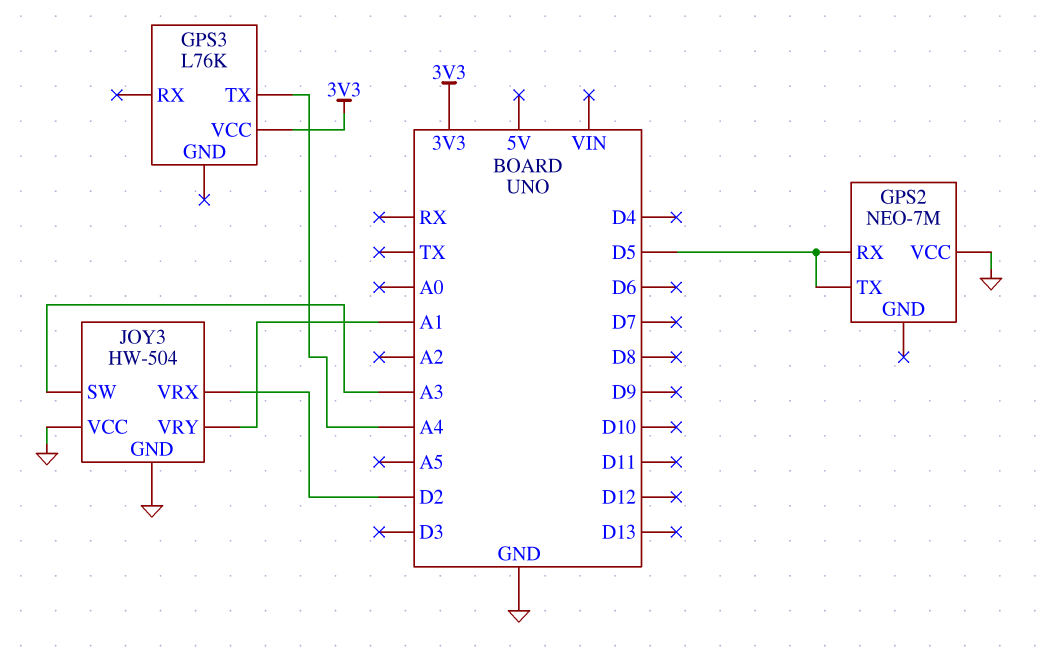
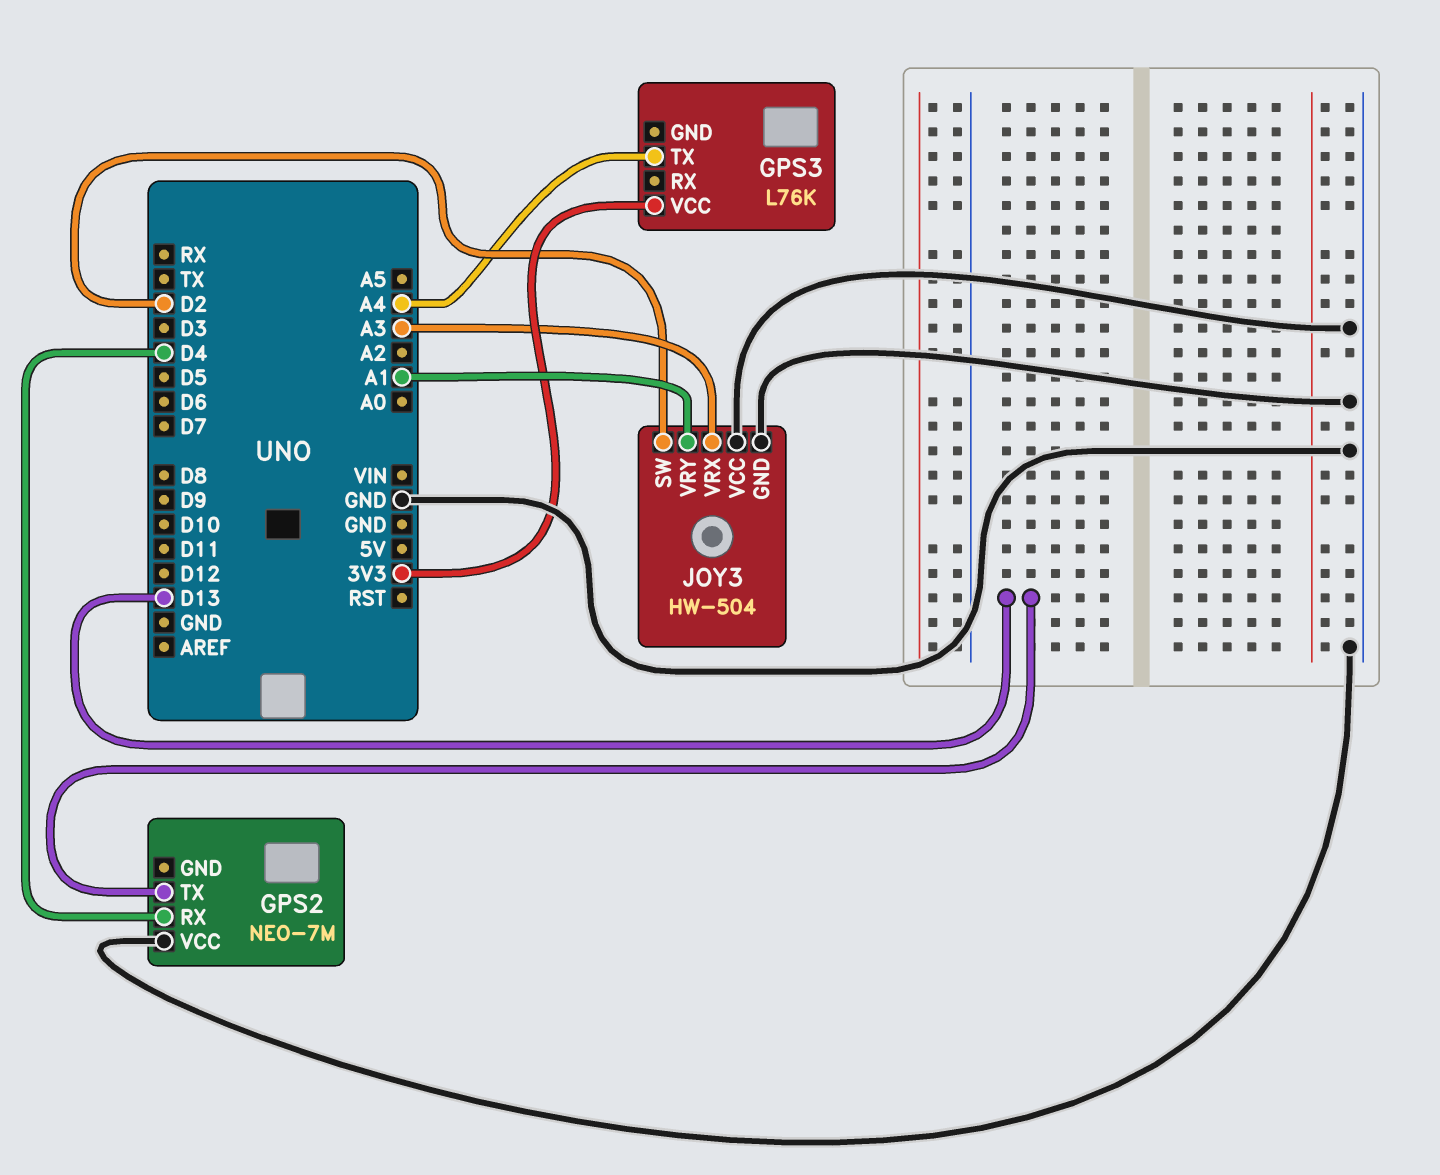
GPS2 pin RX: D5 -> D4
GPS2 pin TX: D5 -> D13
JOY3 pin SW: A3 -> D2
JOY3 pin VRX: D2 -> A3

